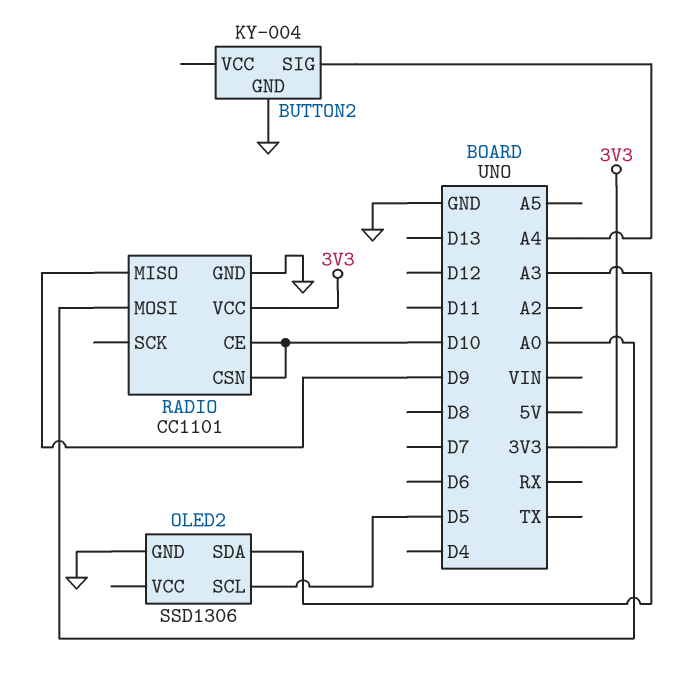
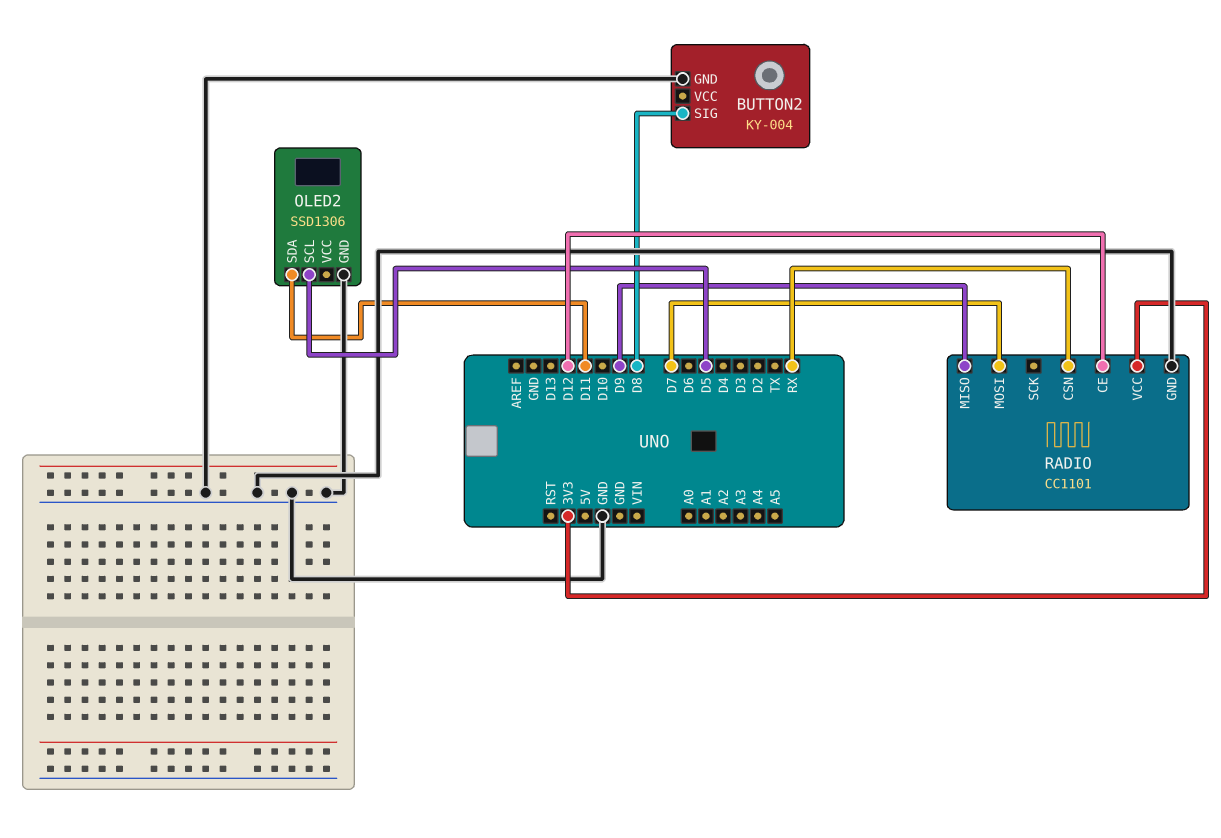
BUTTON2 pin SIG: A4 -> D8
OLED2 pin SDA: A3 -> D11
RADIO pin CE: D10 -> D12
RADIO pin CSN: D10 -> RX
RADIO pin MOSI: A0 -> D7

